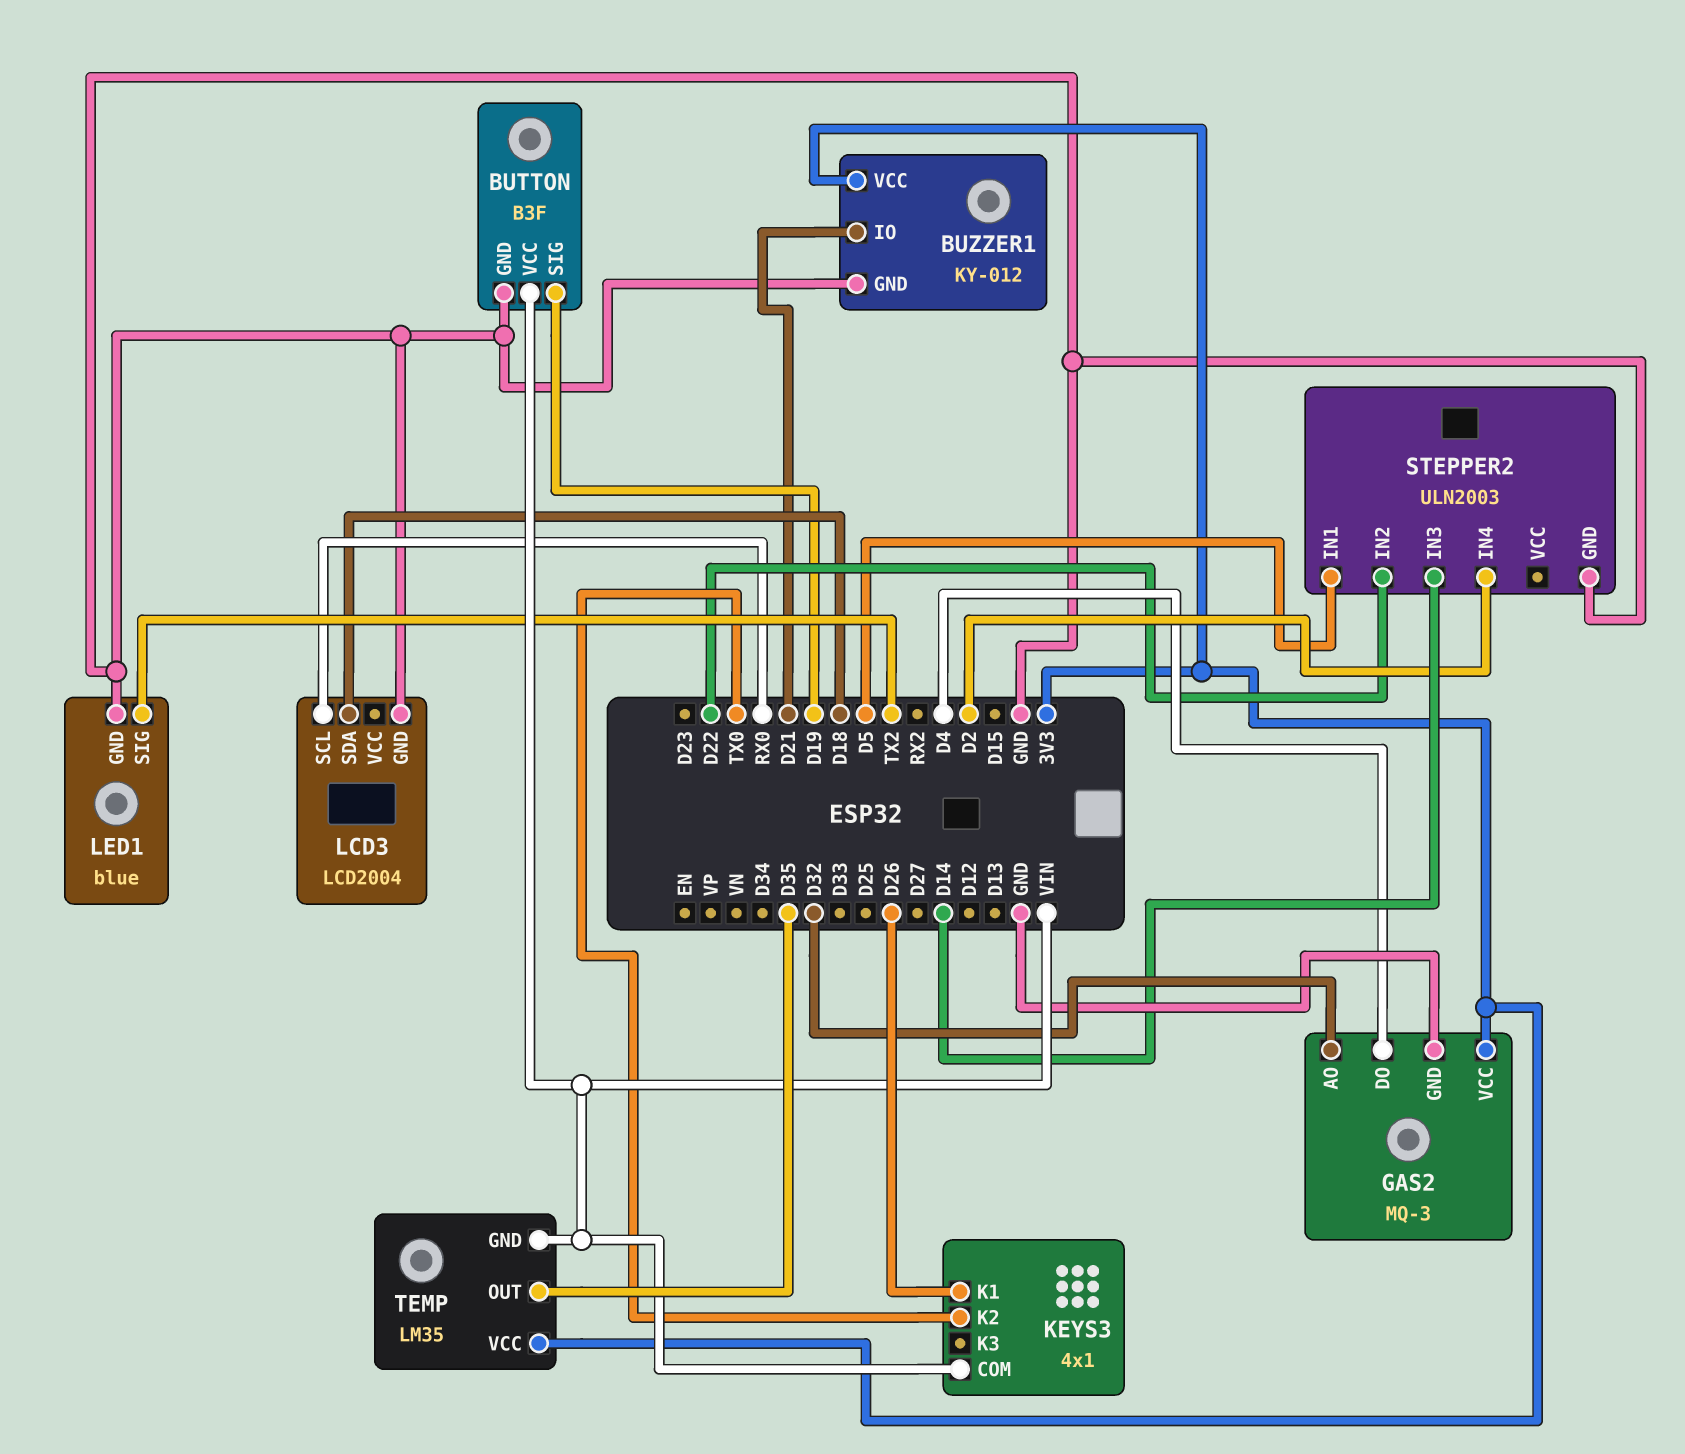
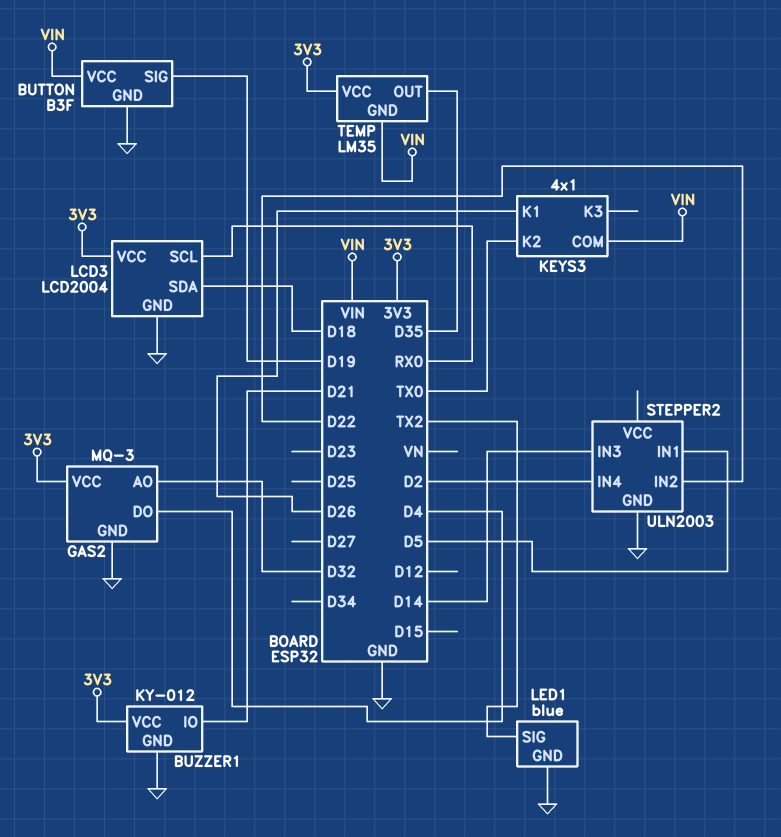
LCD3 pin VCC: none -> 3V3

